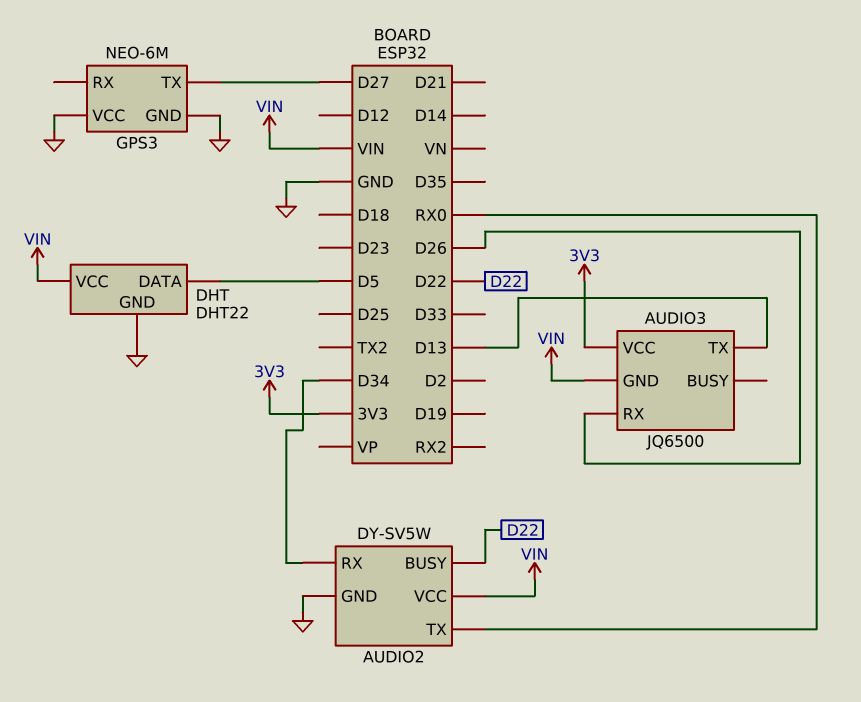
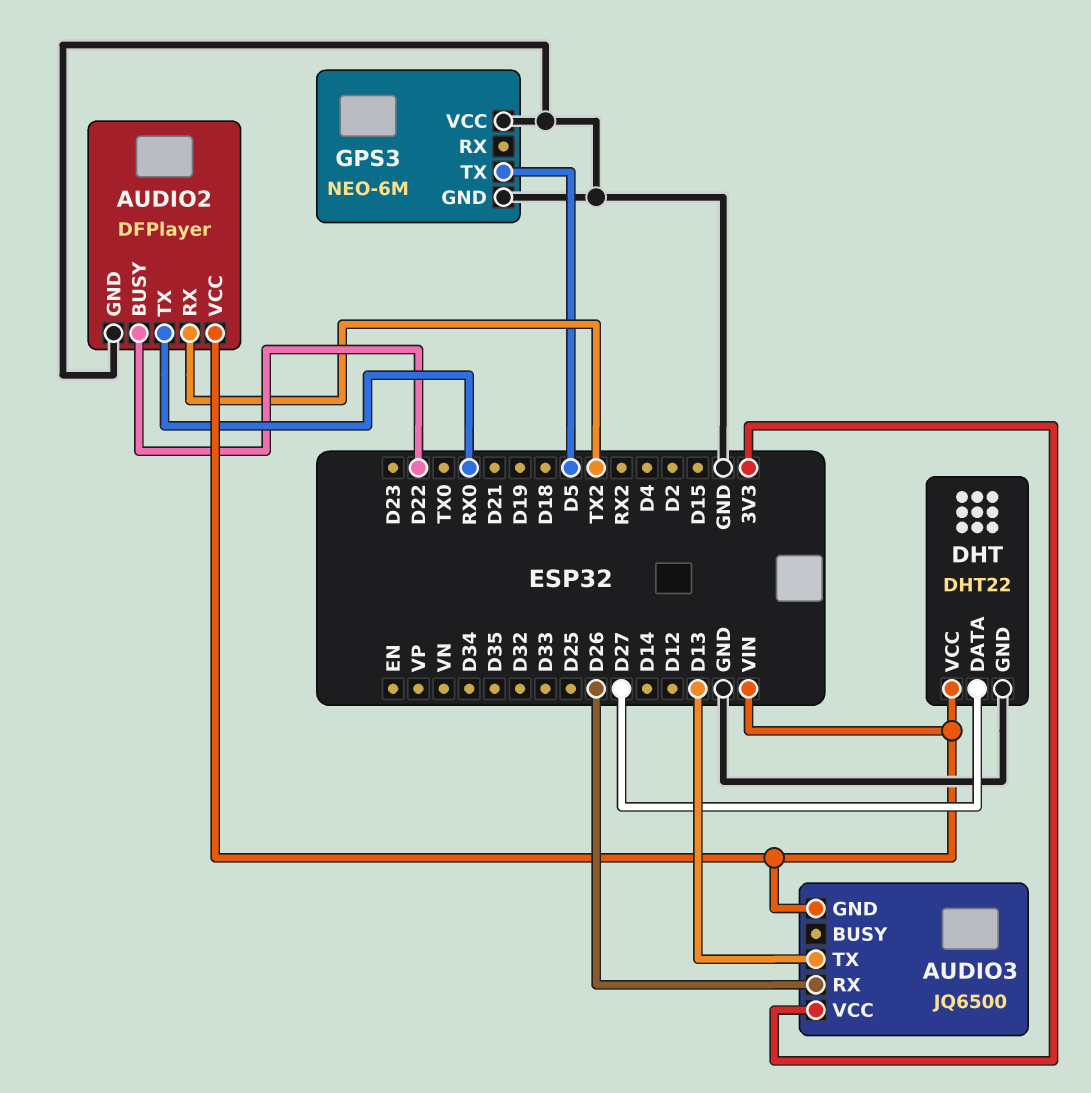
AUDIO2: DY-SV5W -> DFPlayer
AUDIO2 pin RX: D34 -> TX2
DHT pin DATA: D5 -> D27
GPS3 pin TX: D27 -> D5

